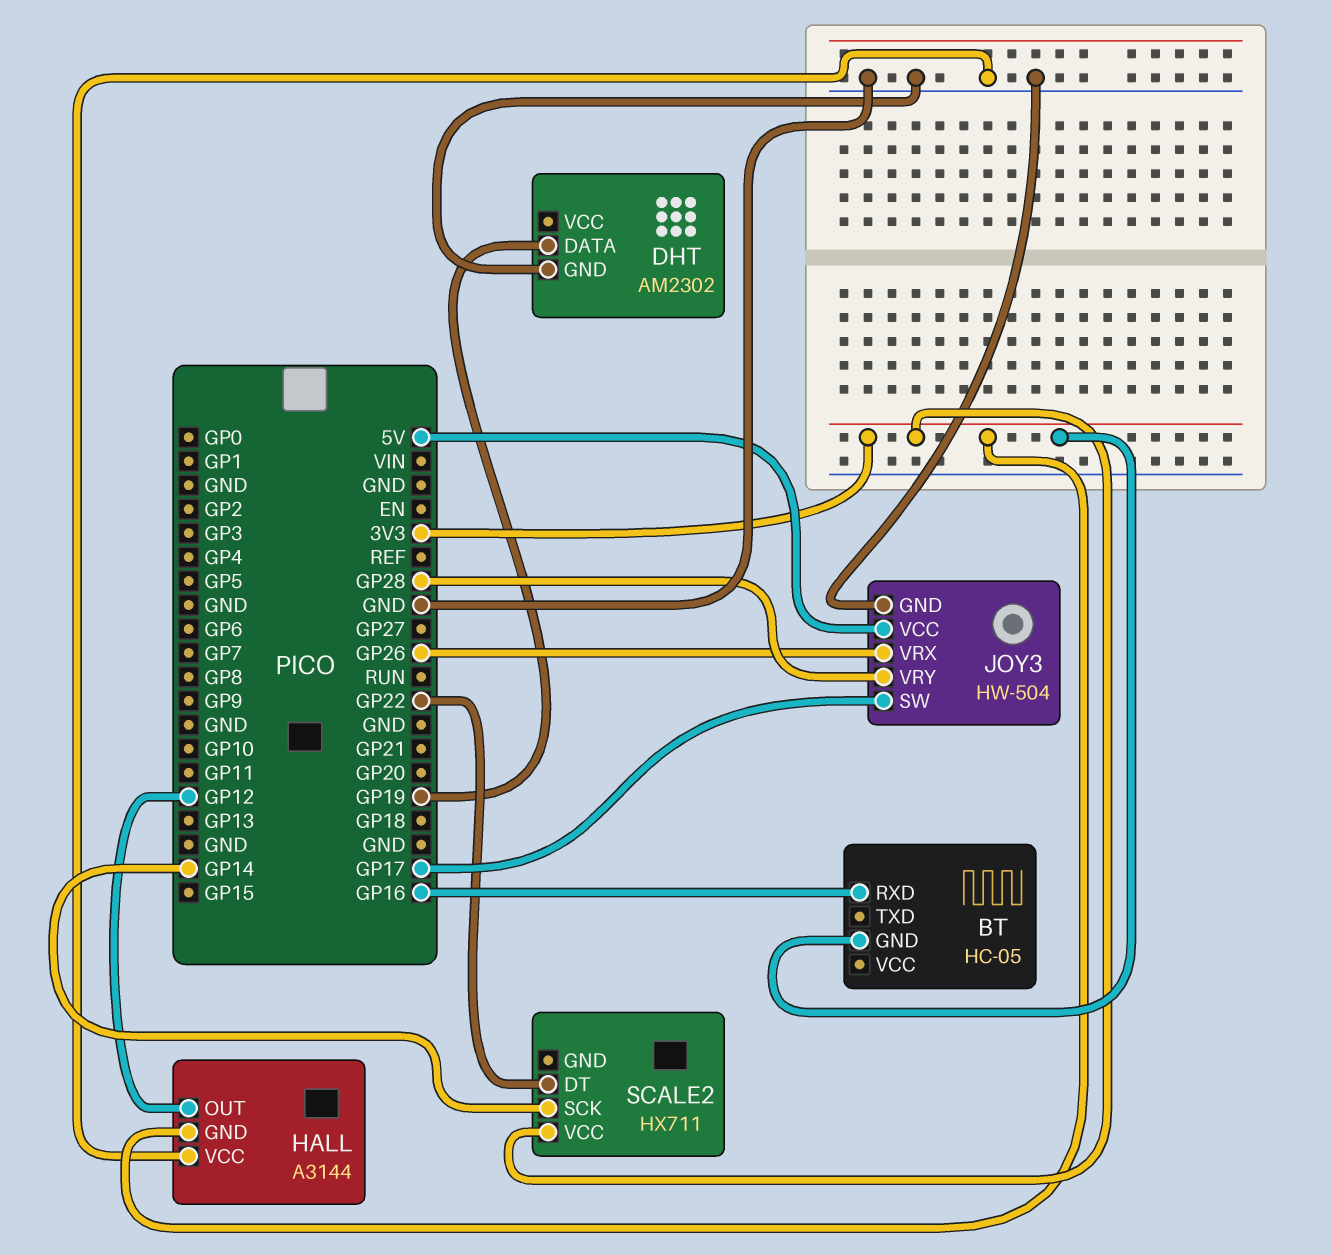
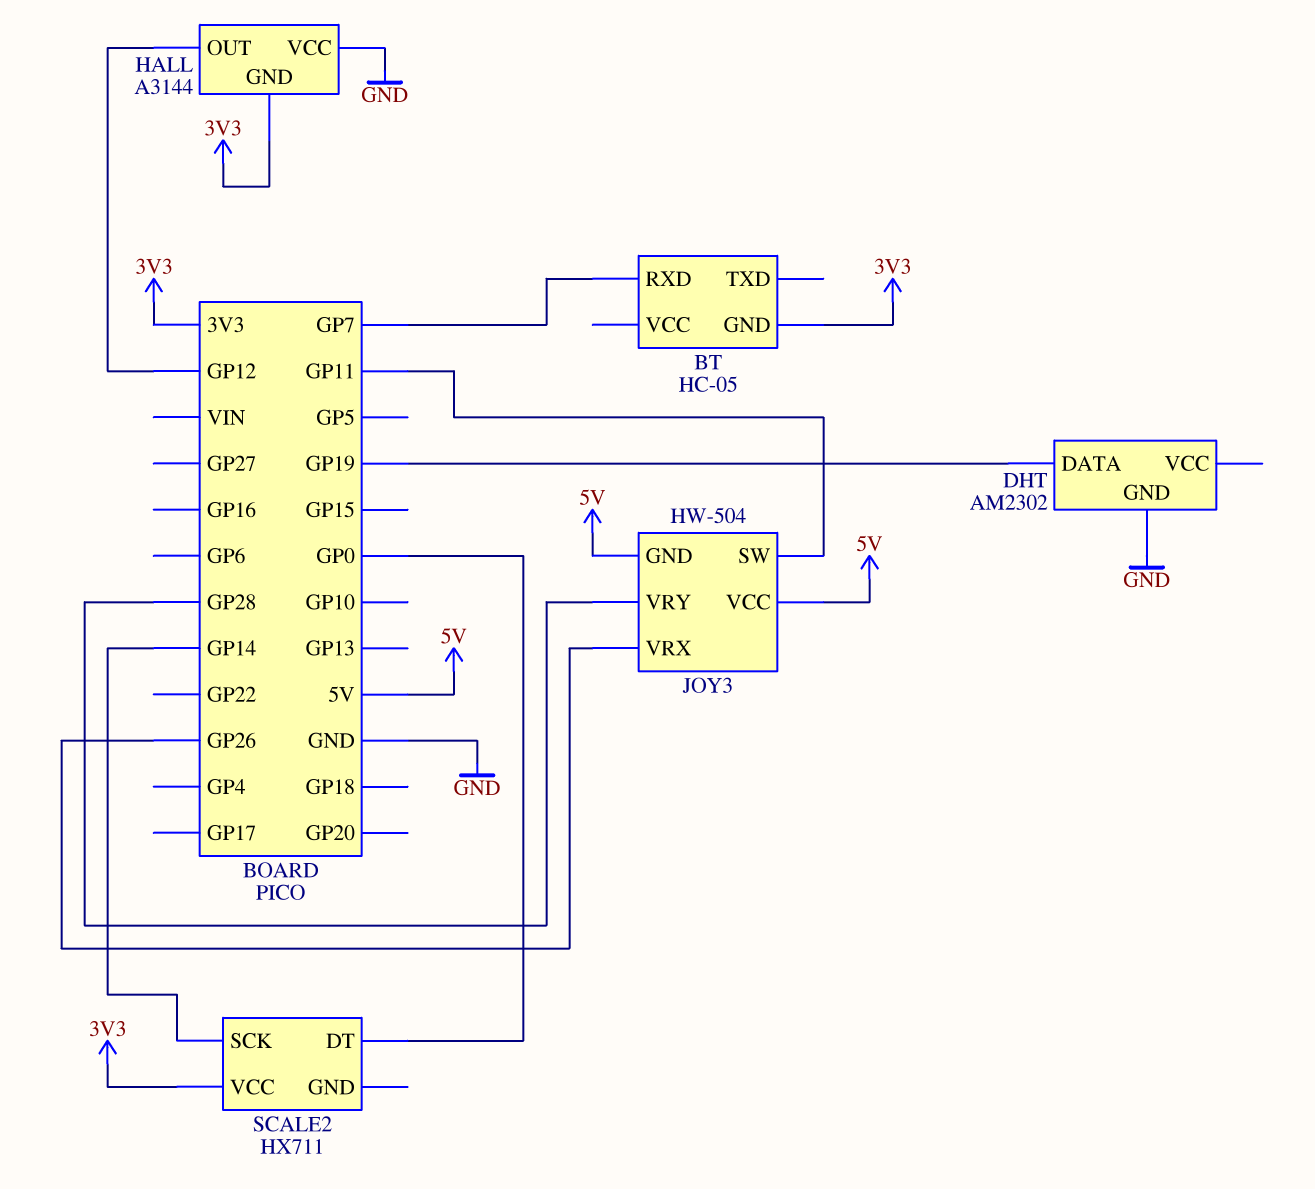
BT pin RXD: GP16 -> GP7
JOY3 pin GND: GND -> 5V
JOY3 pin SW: GP17 -> GP11
SCALE2 pin DT: GP22 -> GP0

